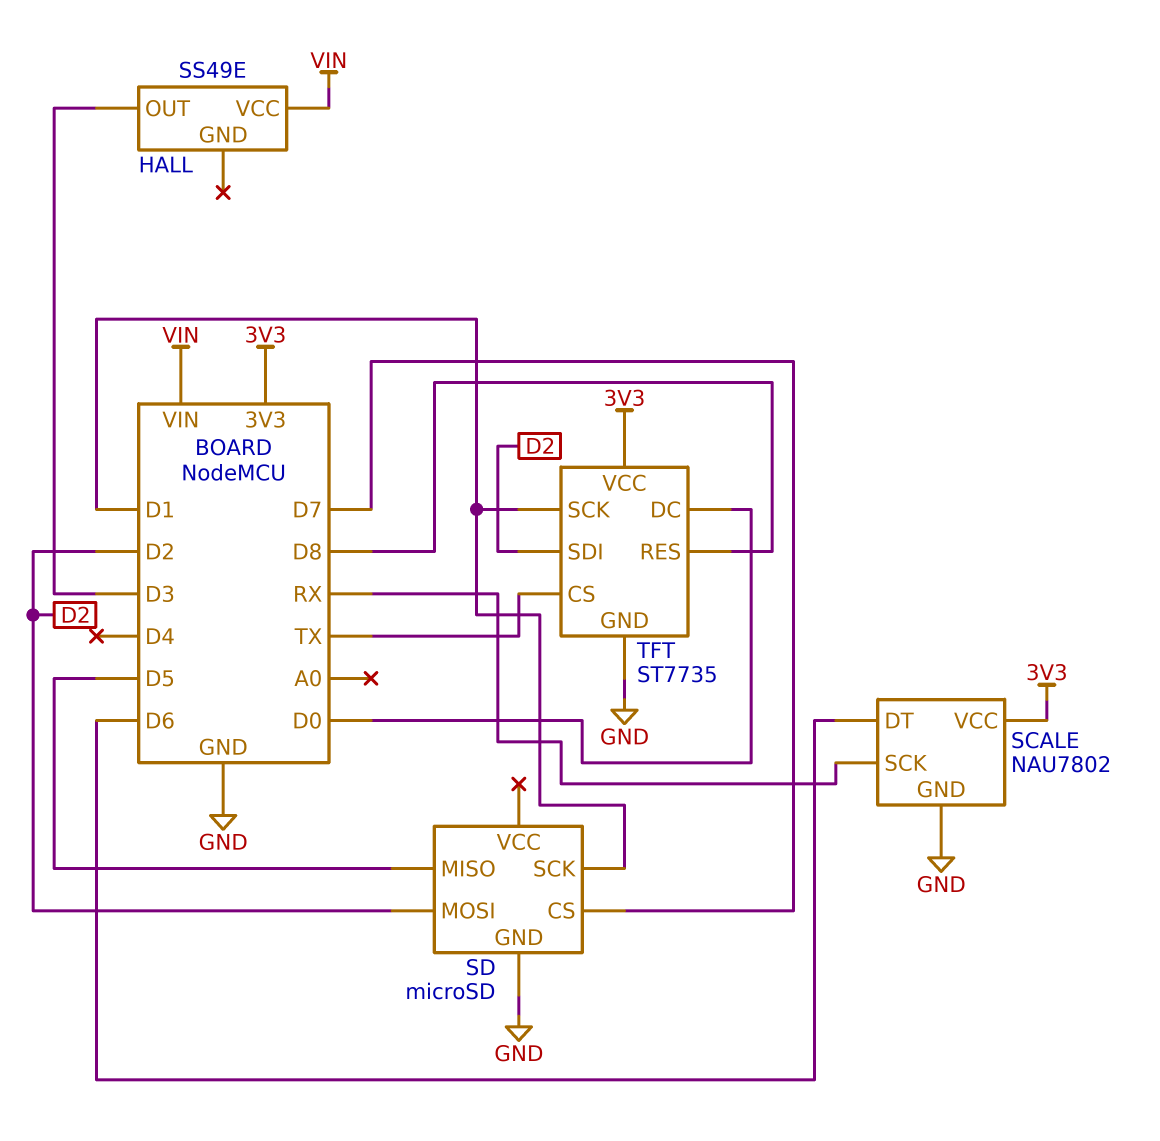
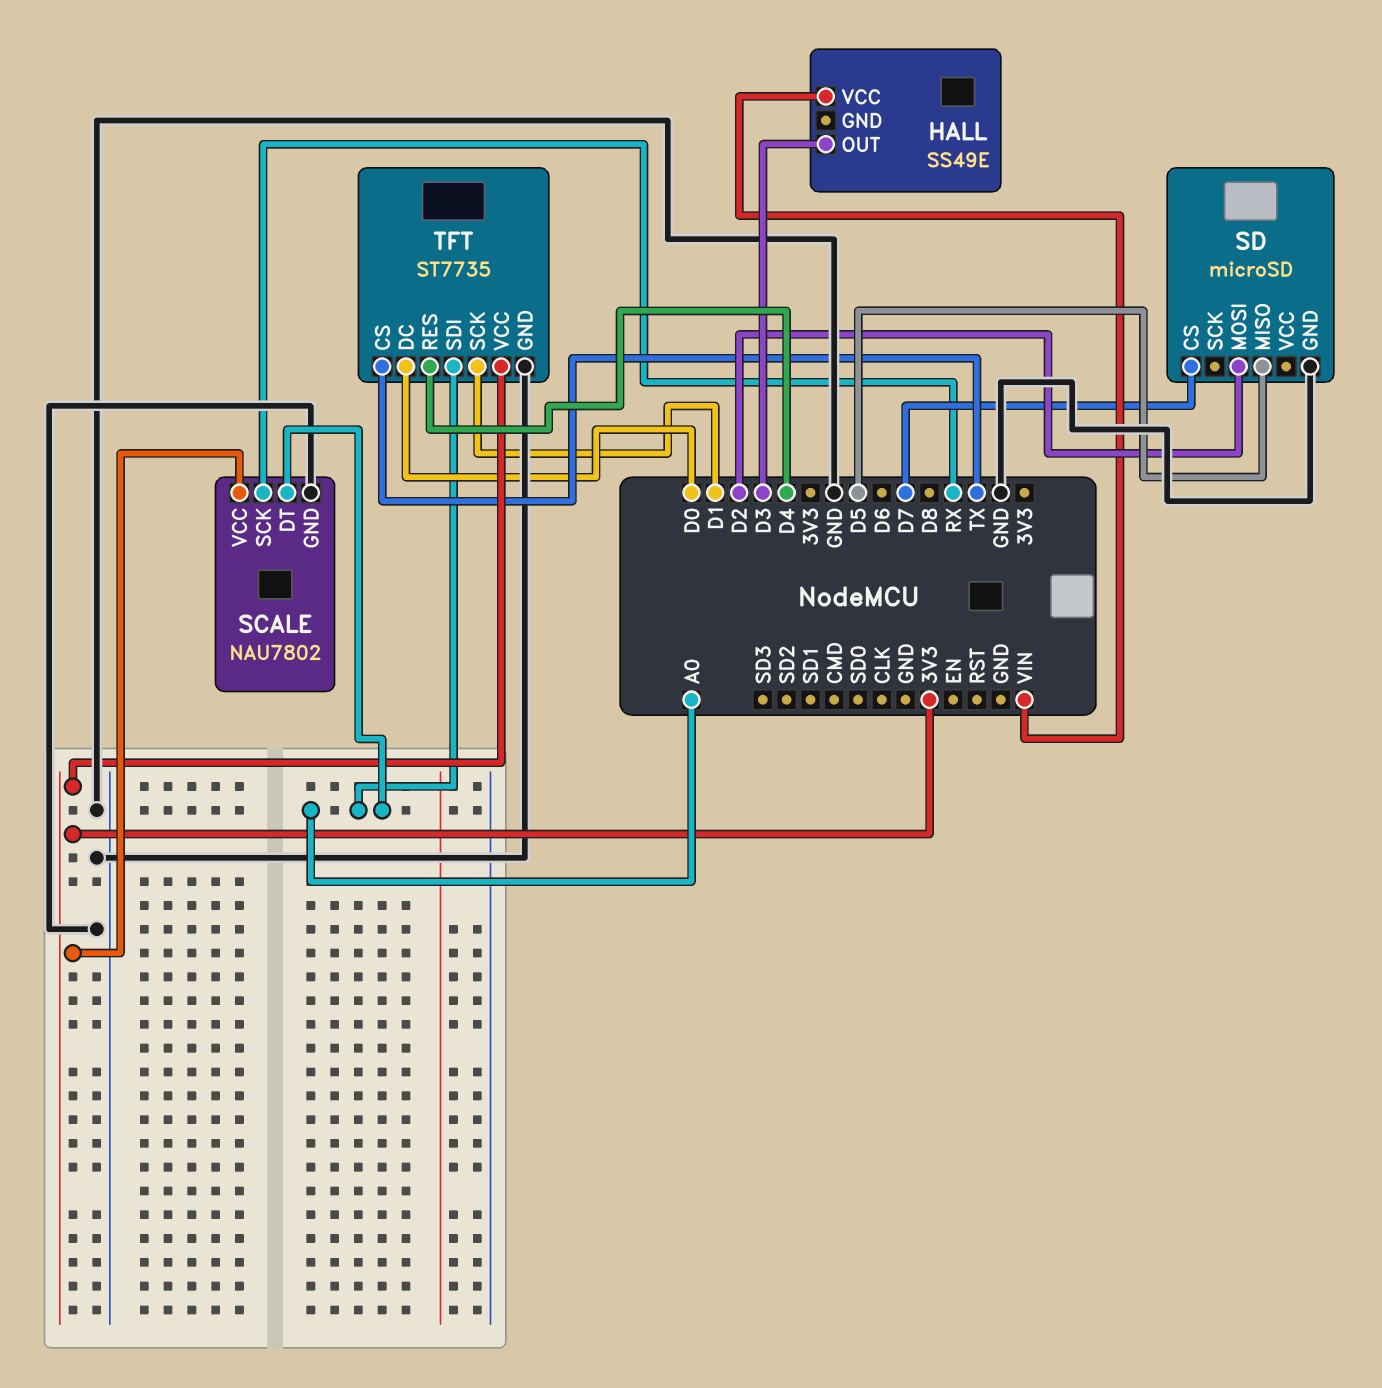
SCALE pin DT: D6 -> A0
SD pin SCK: D1 -> none
TFT pin RES: D8 -> D4
TFT pin SDI: D2 -> A0

